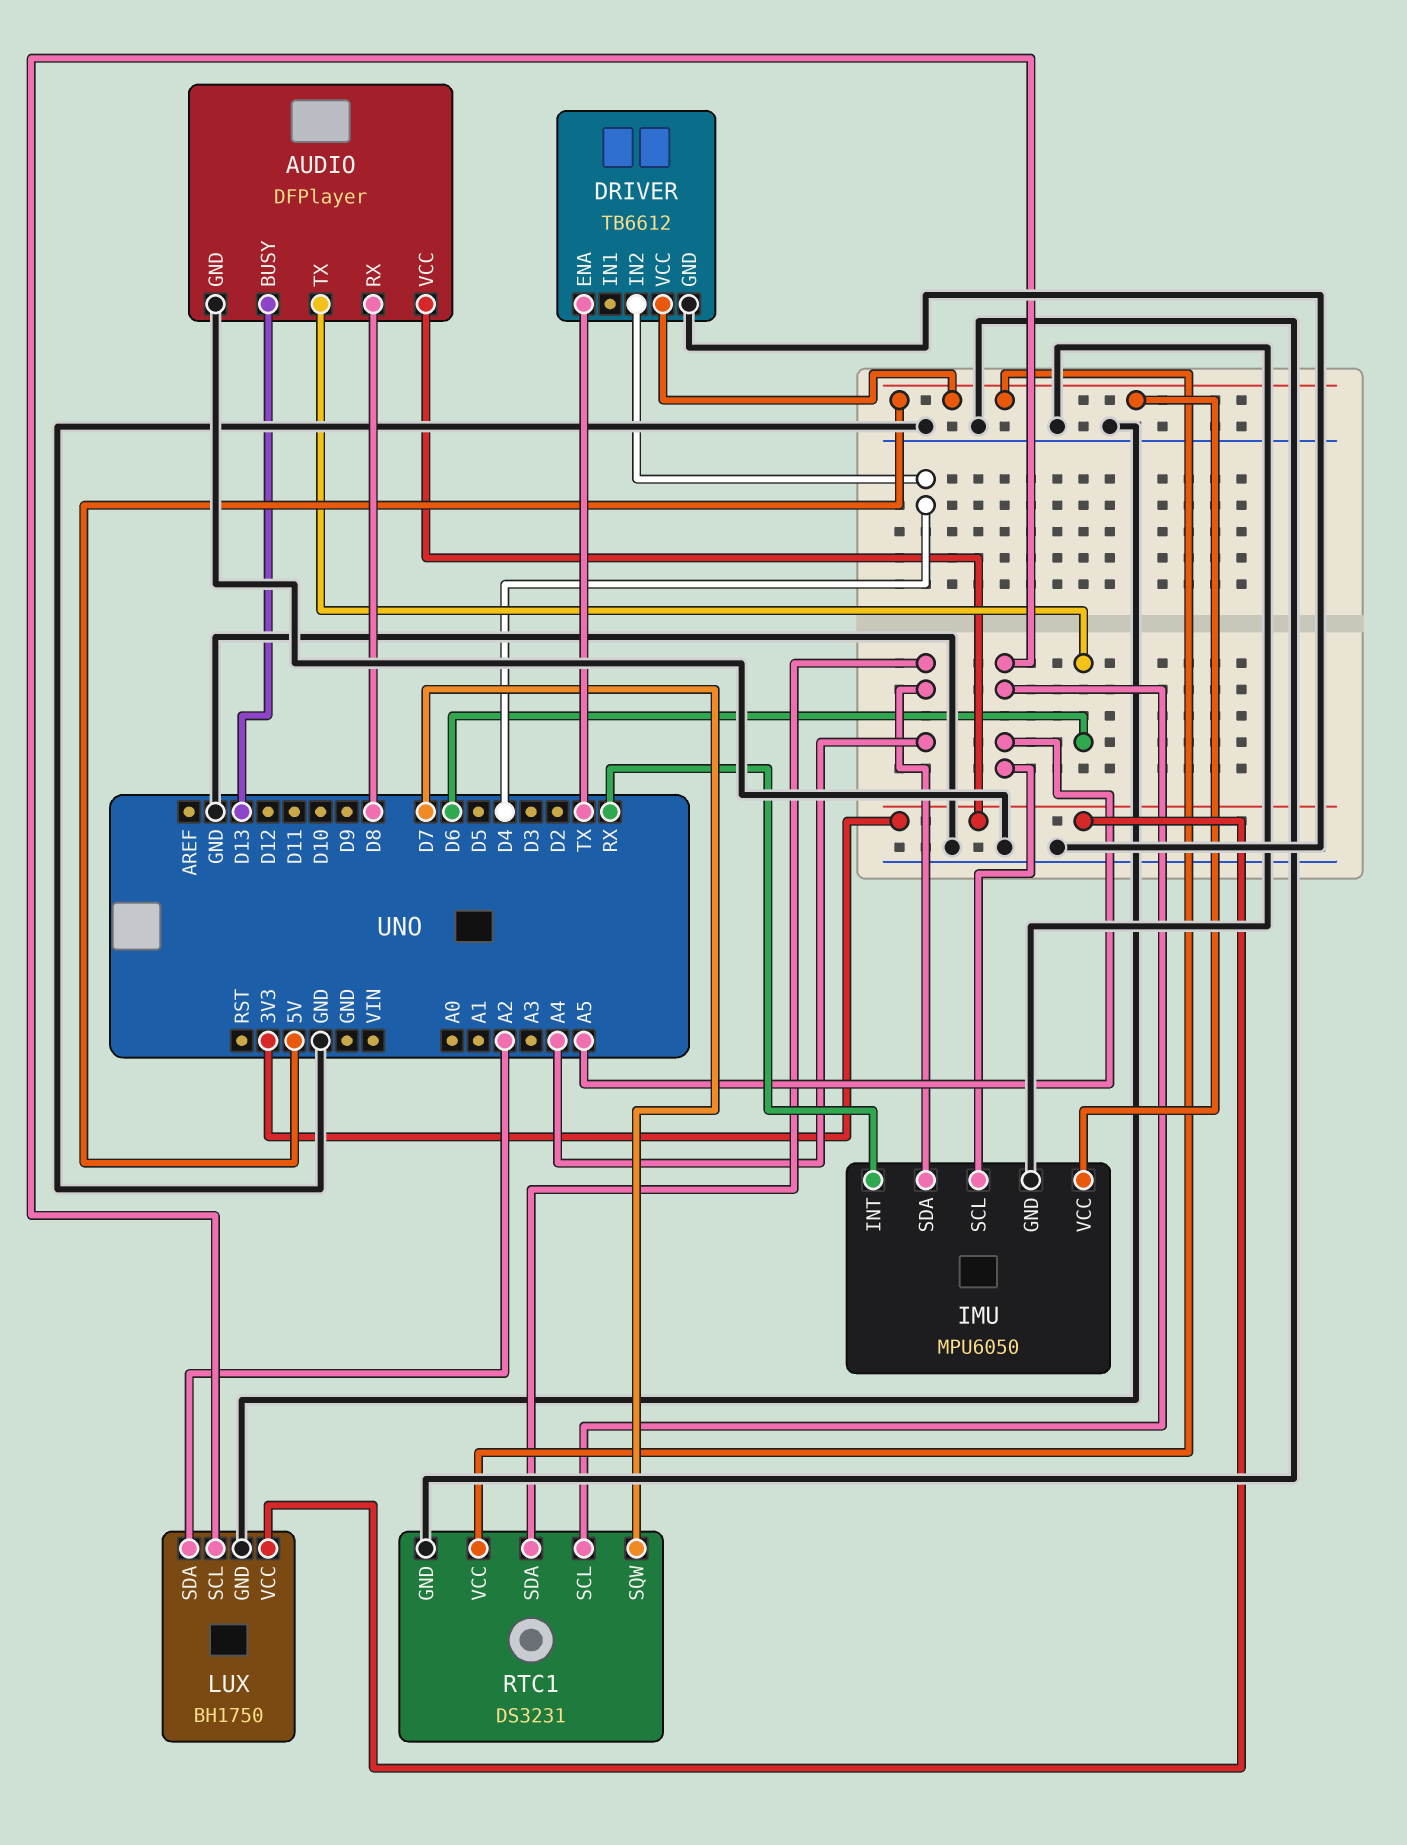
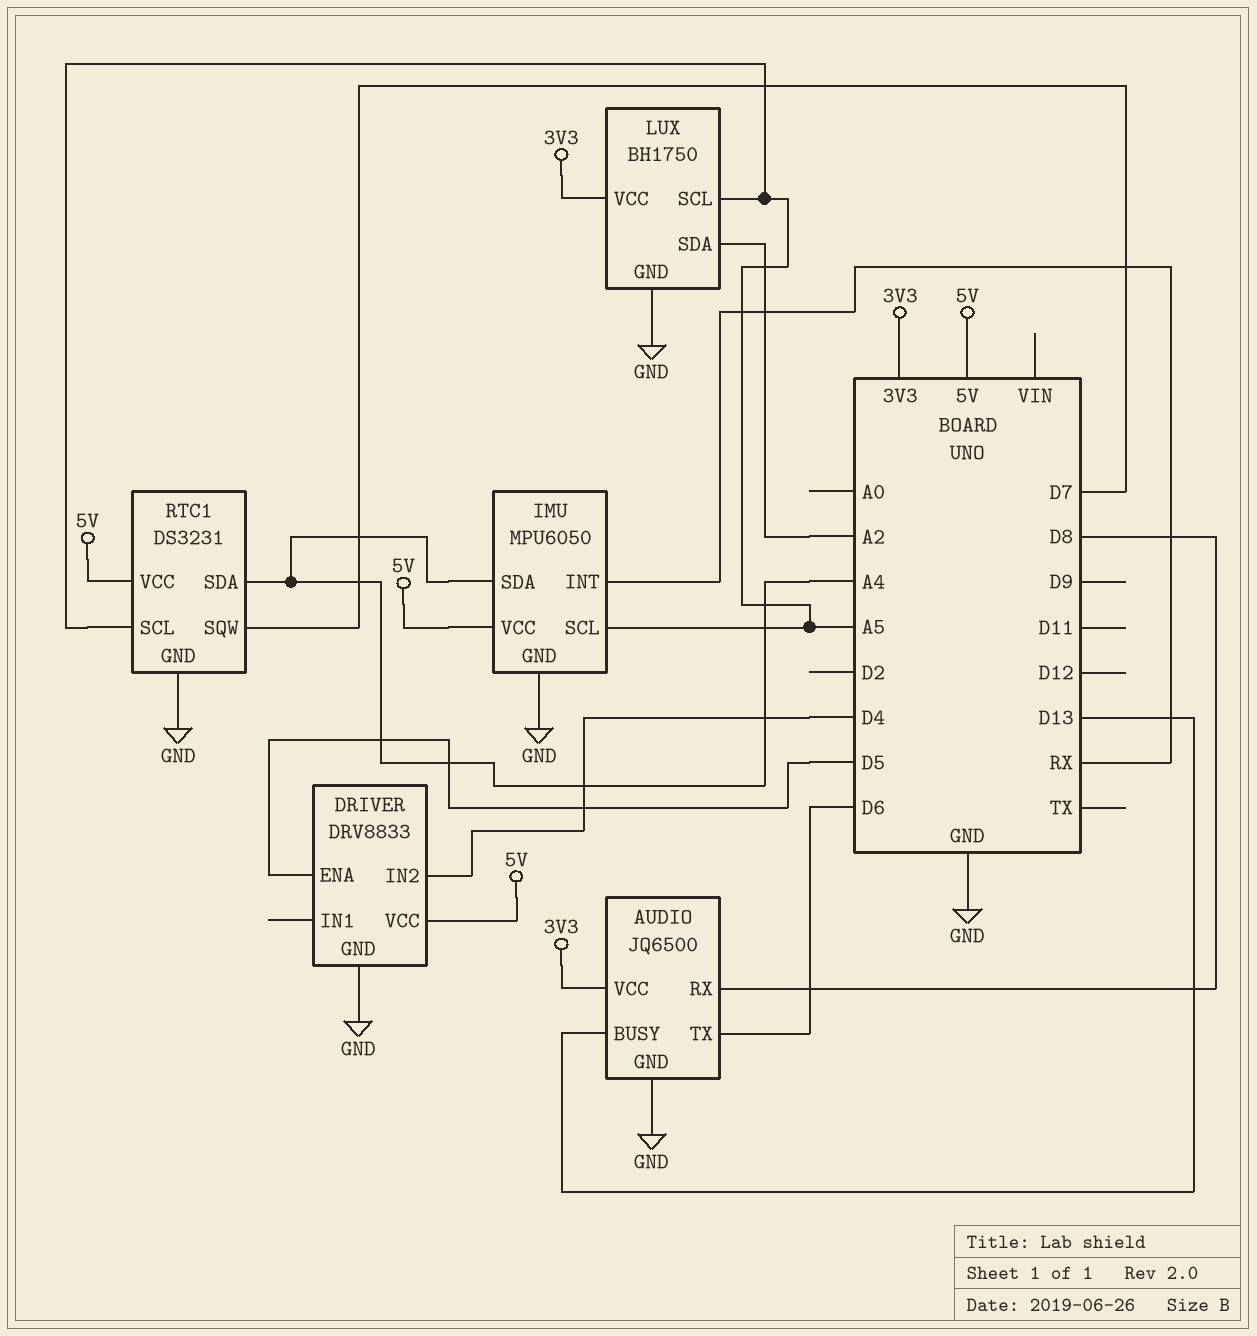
AUDIO: DFPlayer -> JQ6500
DRIVER: TB6612 -> DRV8833
DRIVER pin ENA: TX -> D5

